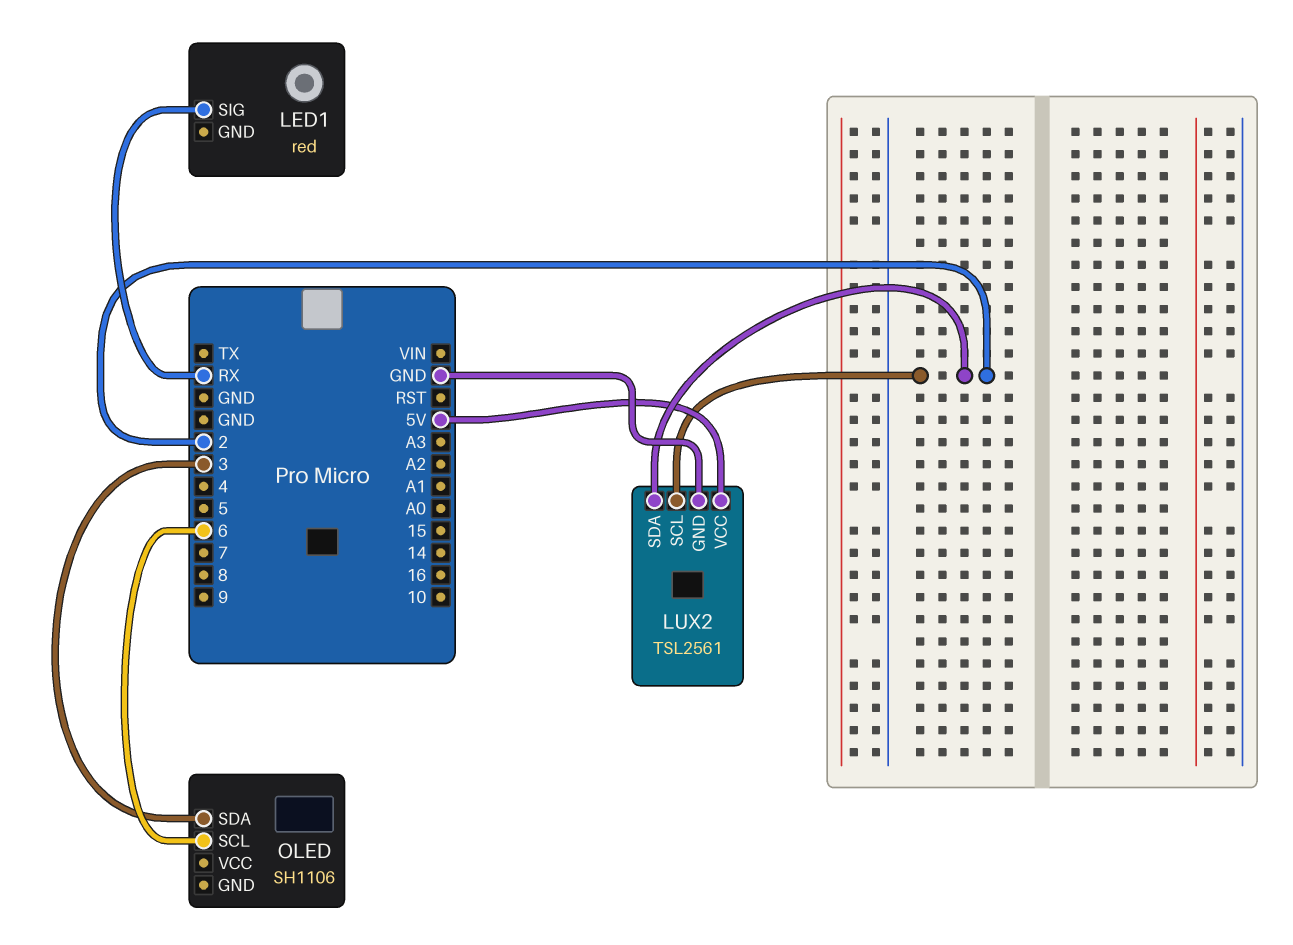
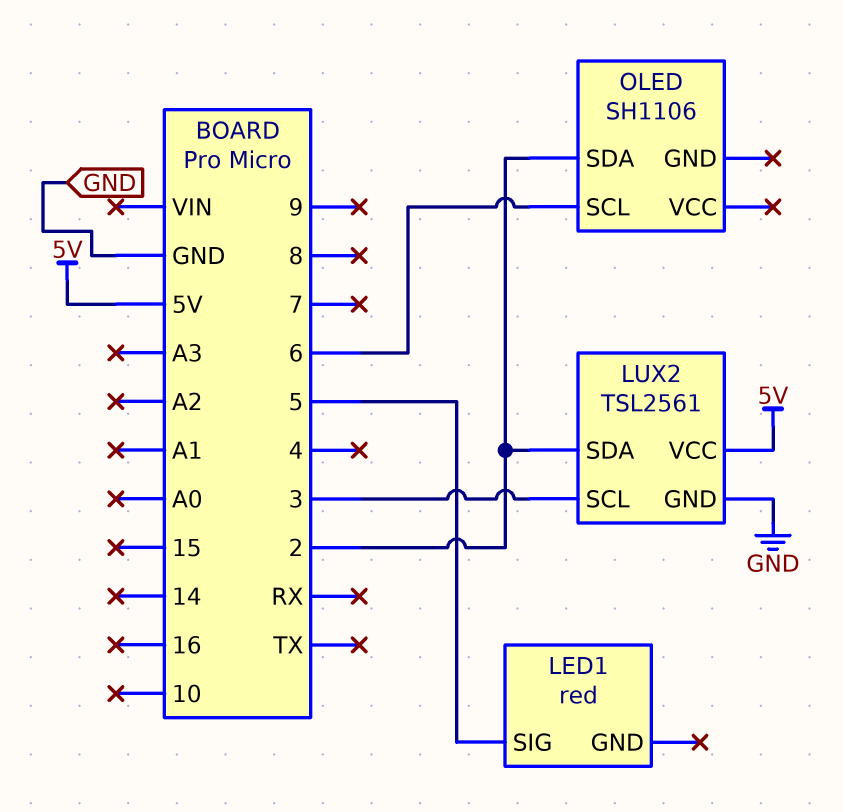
LED1 pin SIG: RX -> 5
LUX2 pin SCL: 2 -> 3
OLED pin SDA: 3 -> 2

